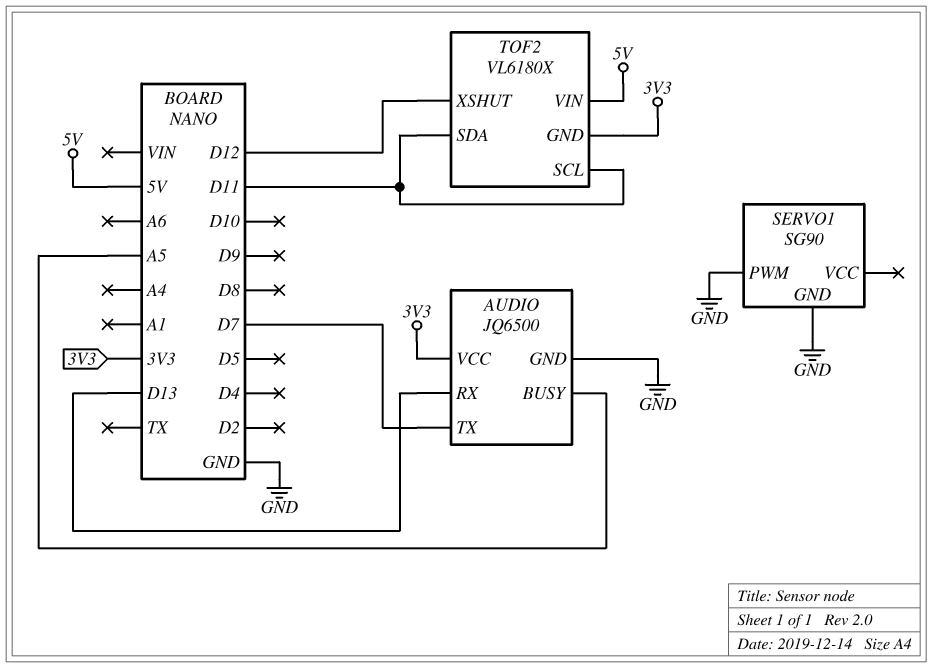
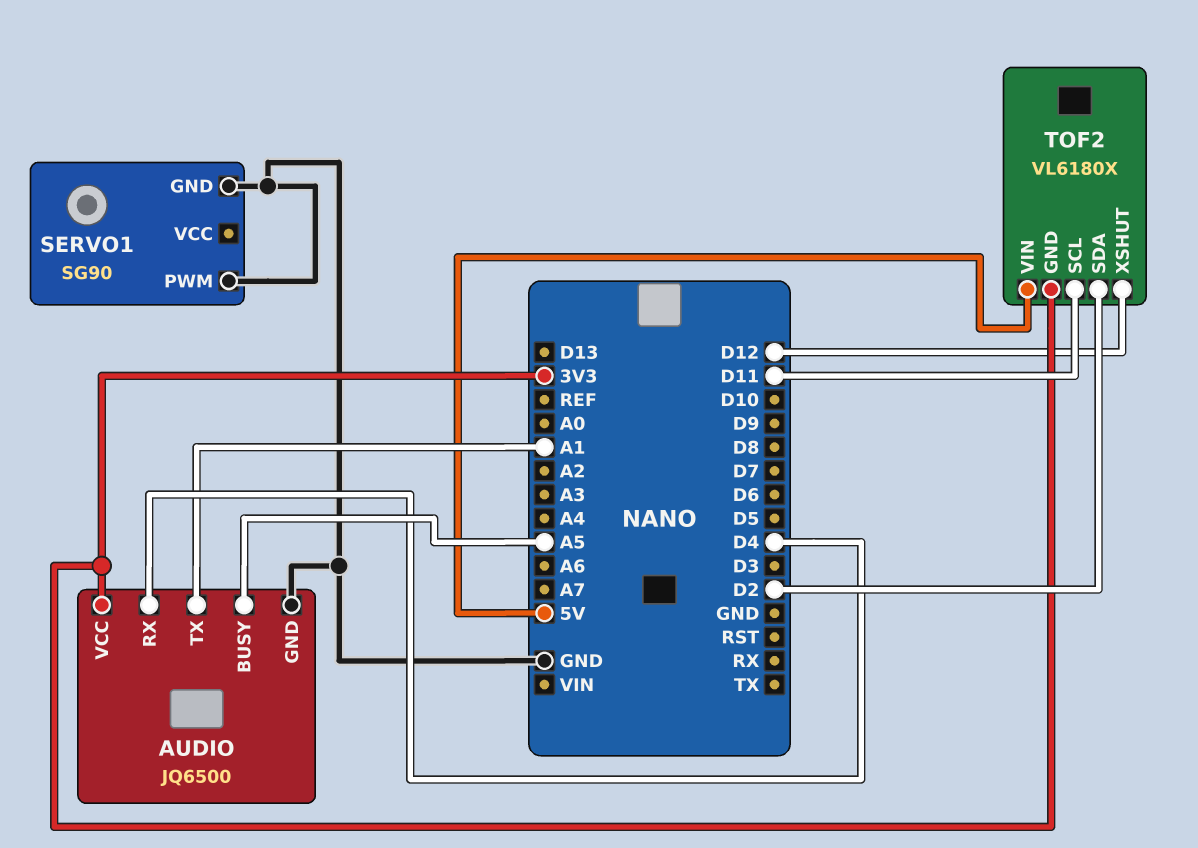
AUDIO pin RX: D13 -> D4
AUDIO pin TX: D7 -> A1
TOF2 pin SDA: D11 -> D2

